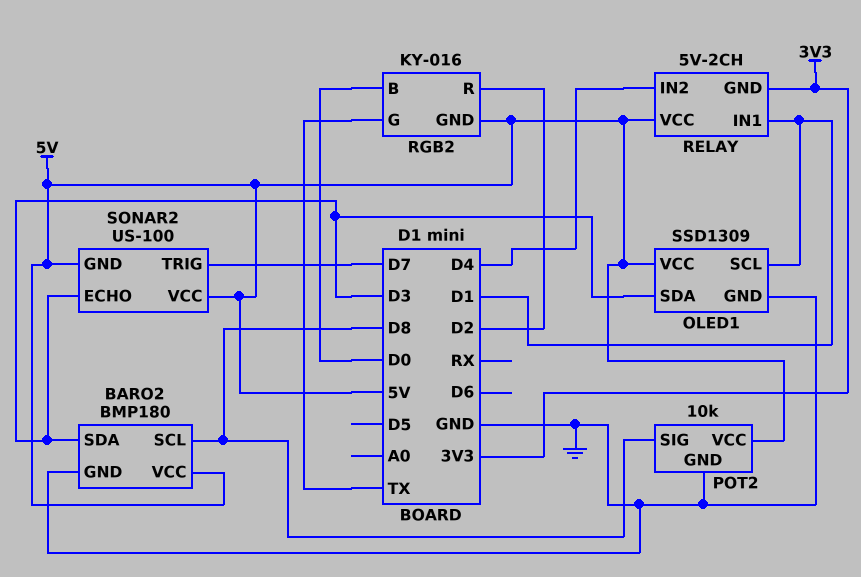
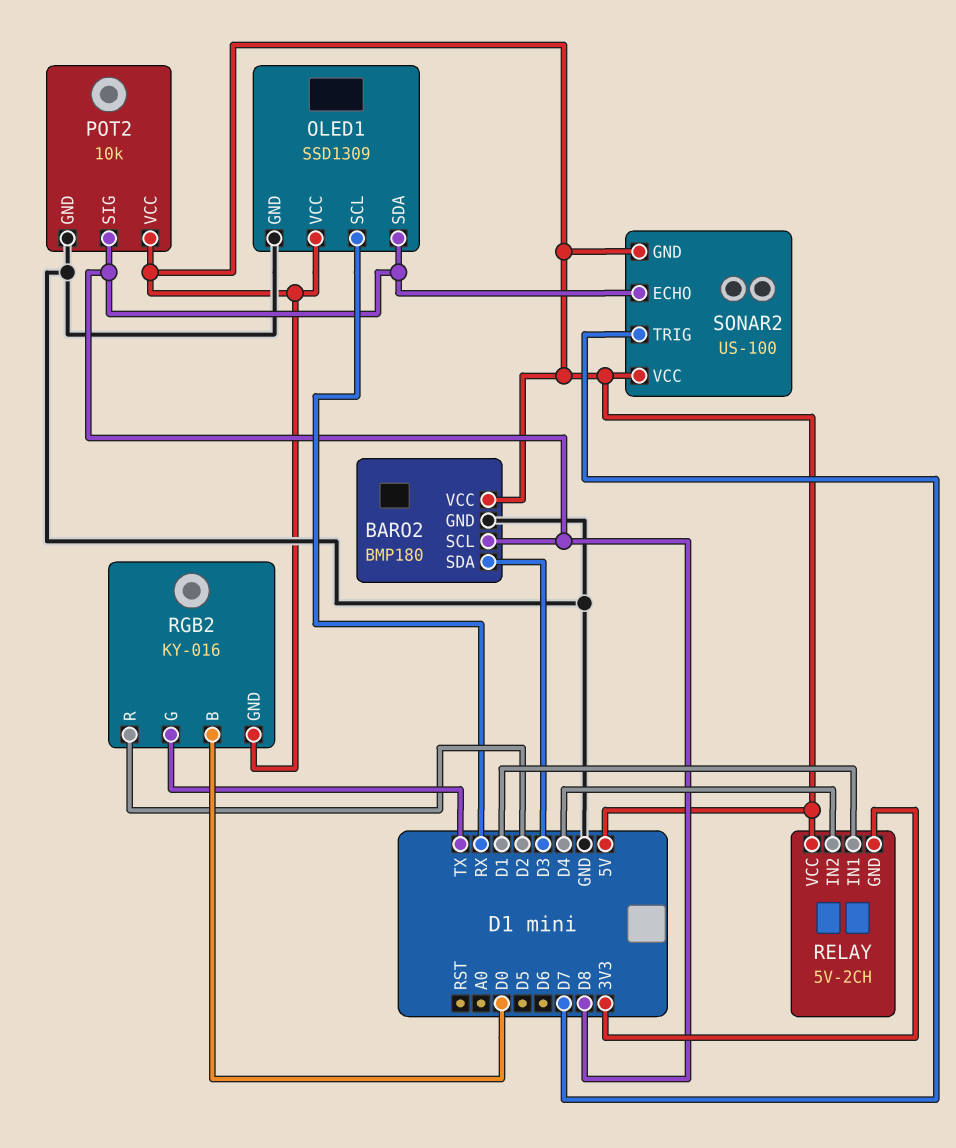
OLED1 pin SCL: D1 -> RX
OLED1 pin SDA: D3 -> D8
SONAR2 pin ECHO: D3 -> D8

